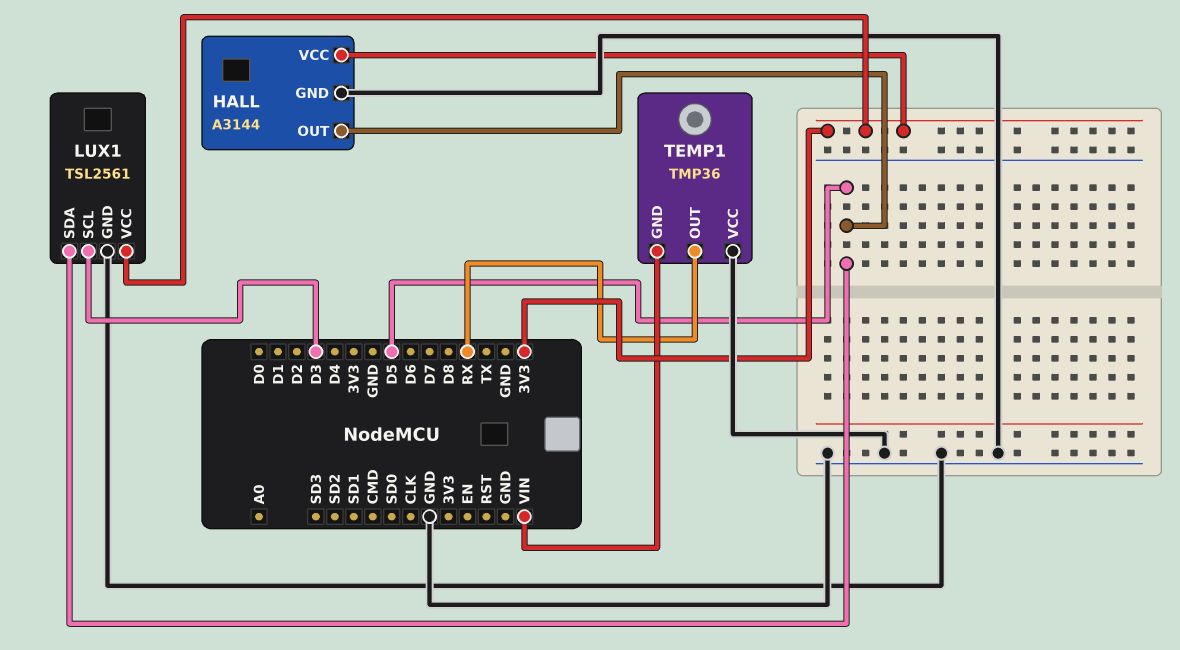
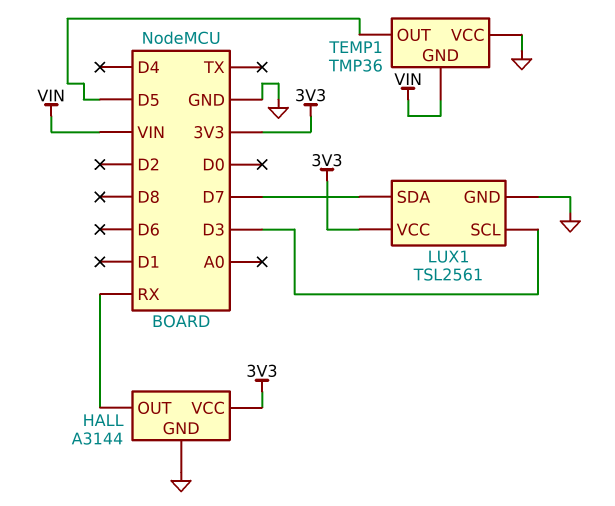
HALL pin OUT: D5 -> RX
LUX1 pin SDA: D5 -> D7
TEMP1 pin OUT: RX -> D5

